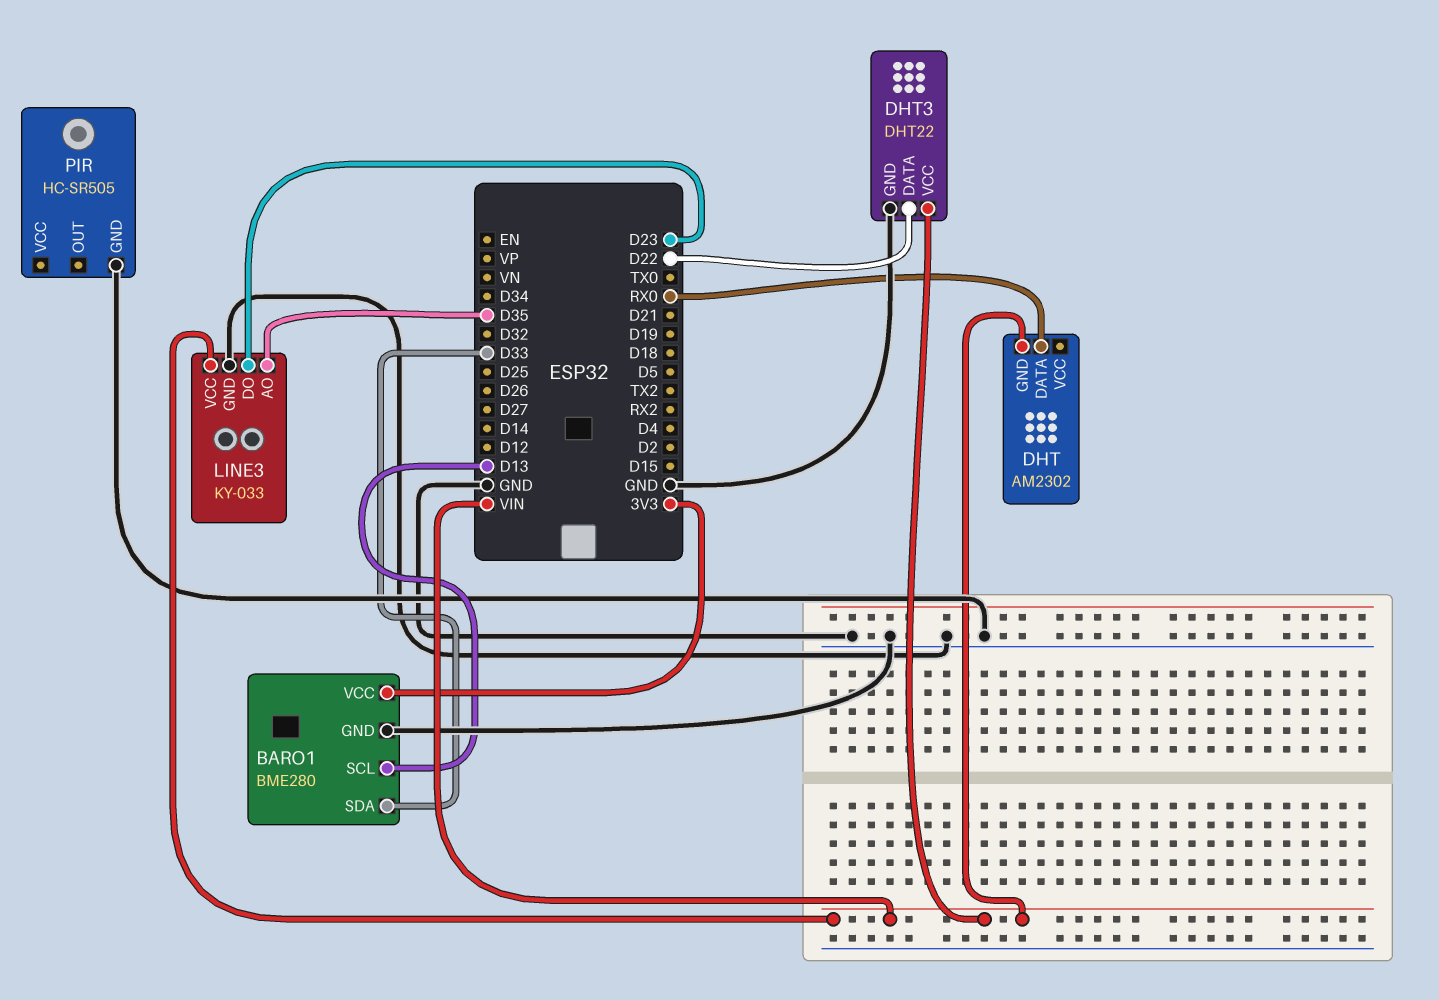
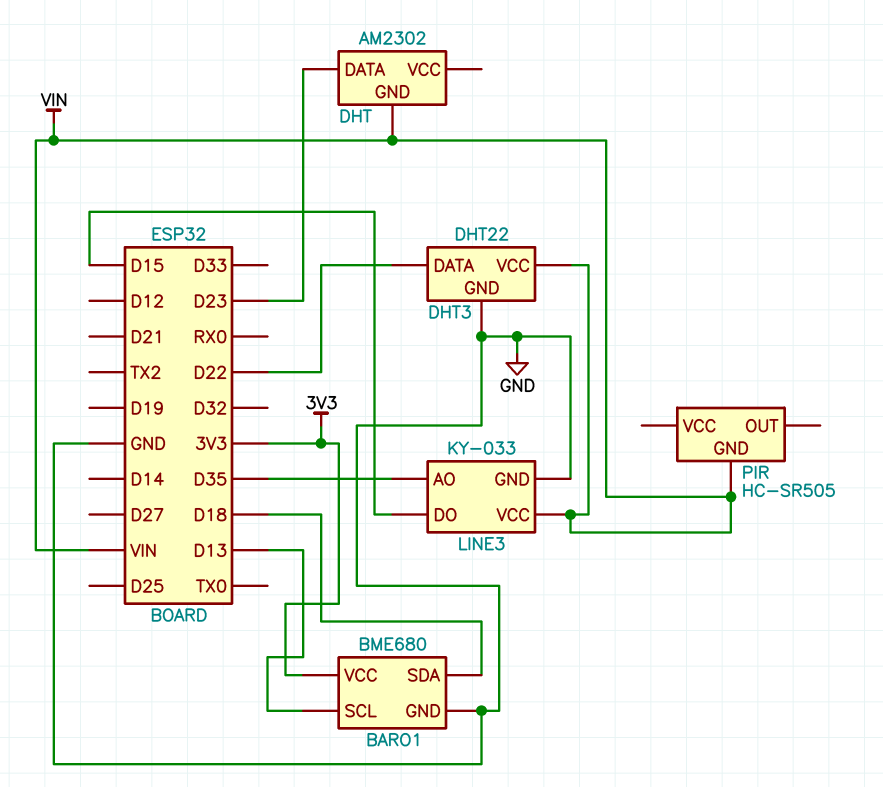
BARO1: BME280 -> BME680
BARO1 pin SDA: D33 -> D18
DHT pin DATA: RX0 -> D23
LINE3 pin DO: D23 -> D15
PIR pin GND: GND -> VIN

